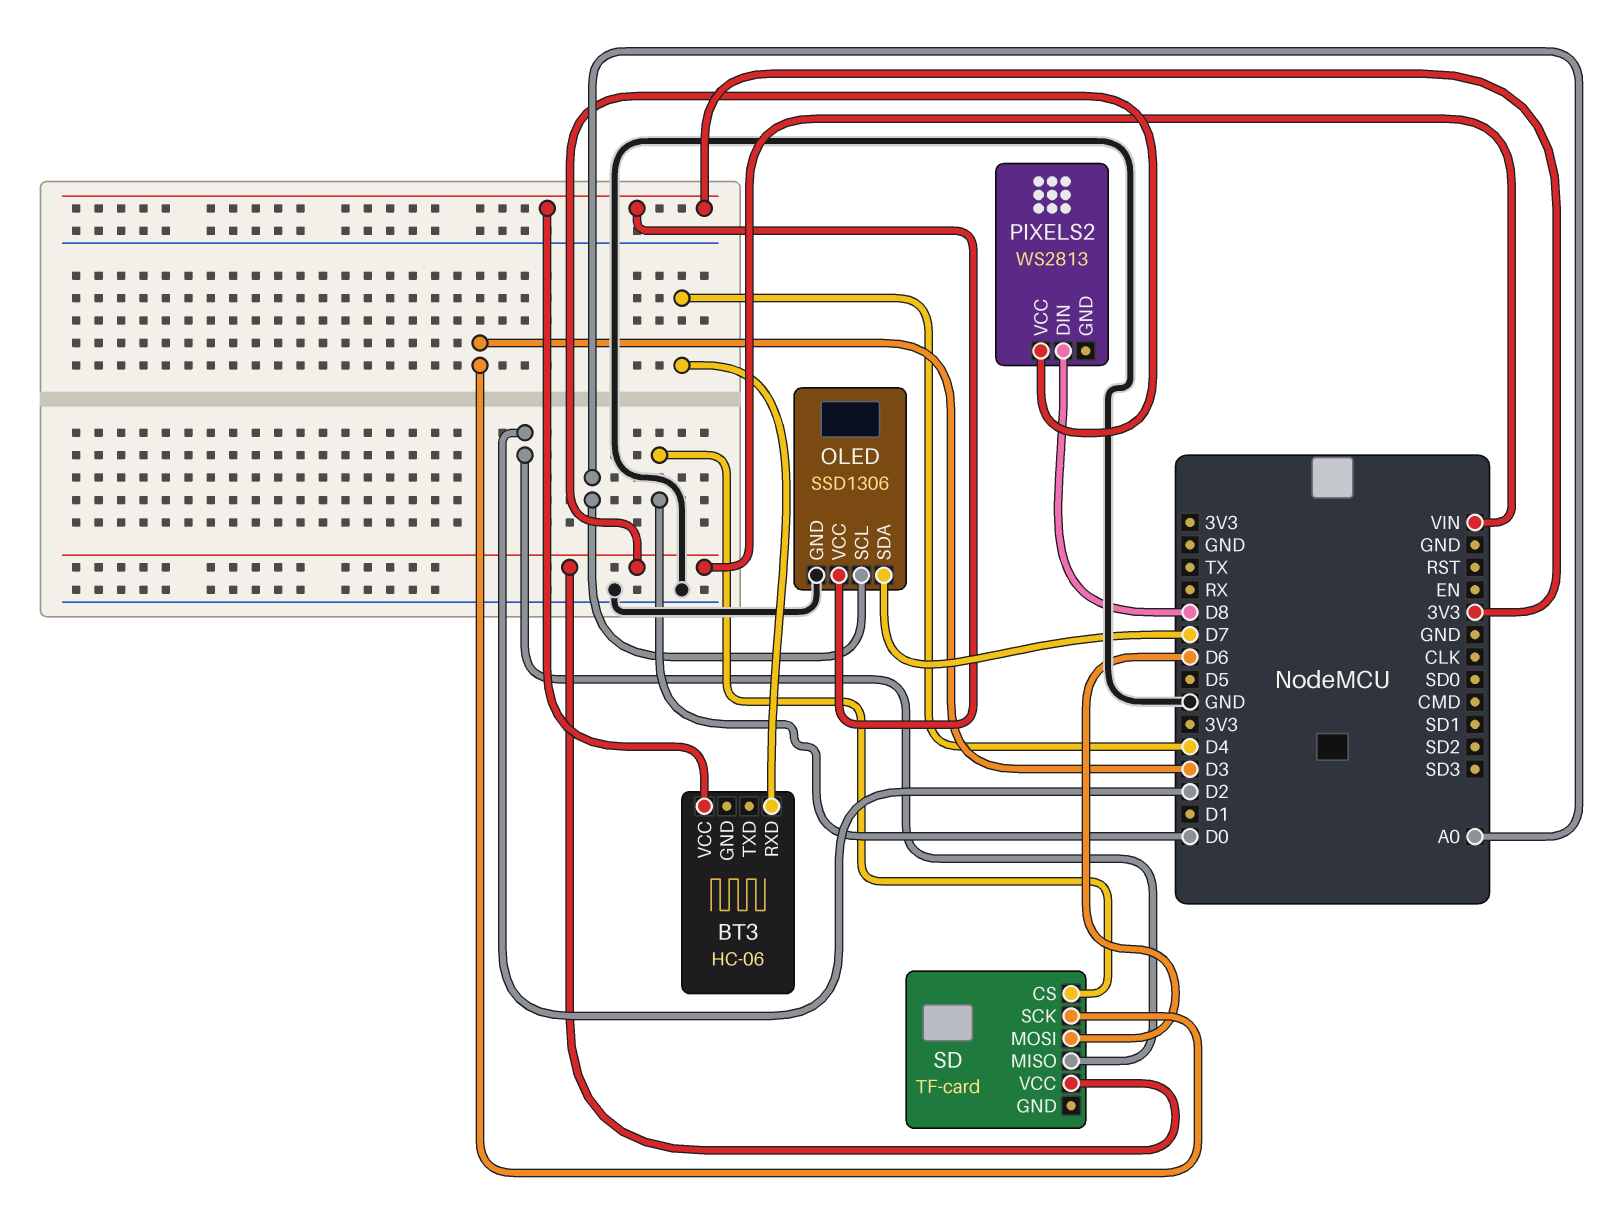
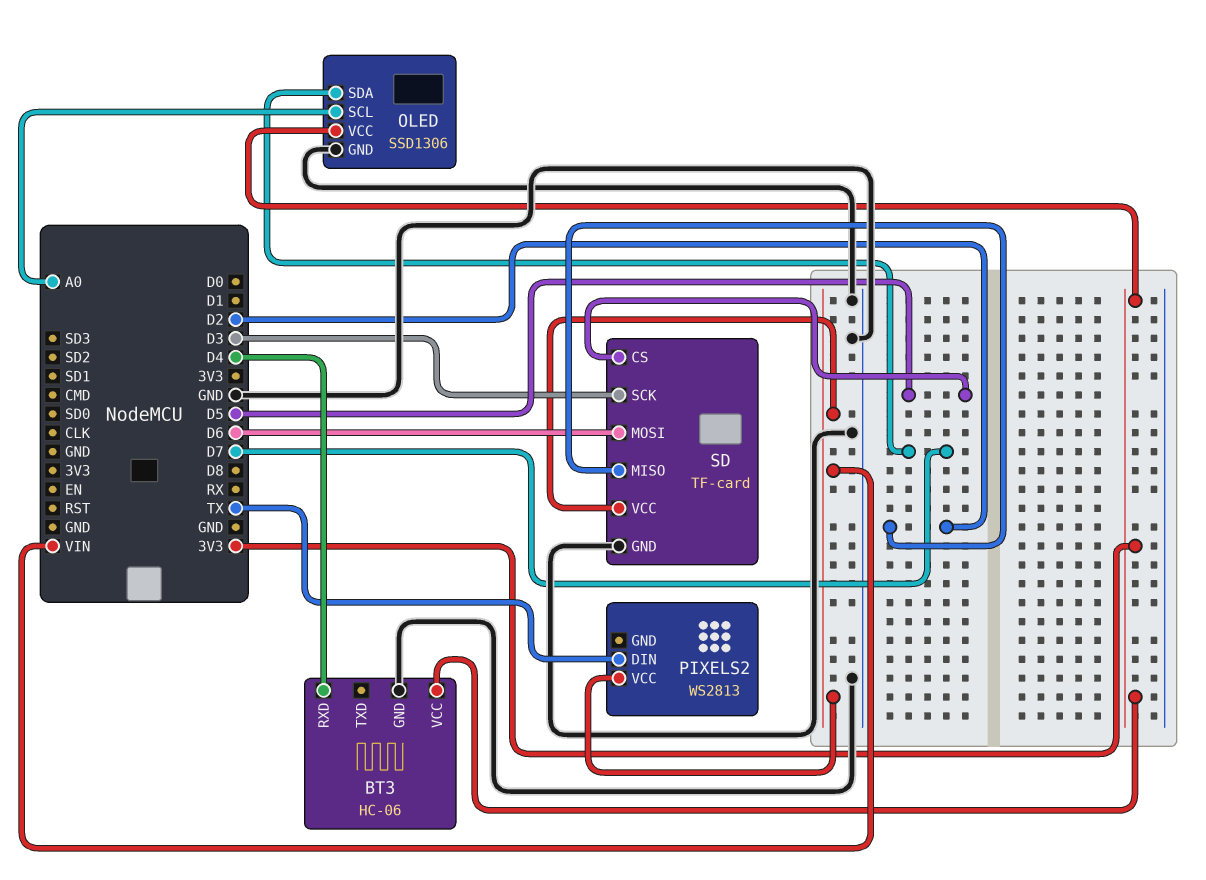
BT3 pin GND: none -> GND
PIXELS2 pin DIN: D8 -> TX
SD pin CS: D0 -> D5
SD pin GND: none -> GND

